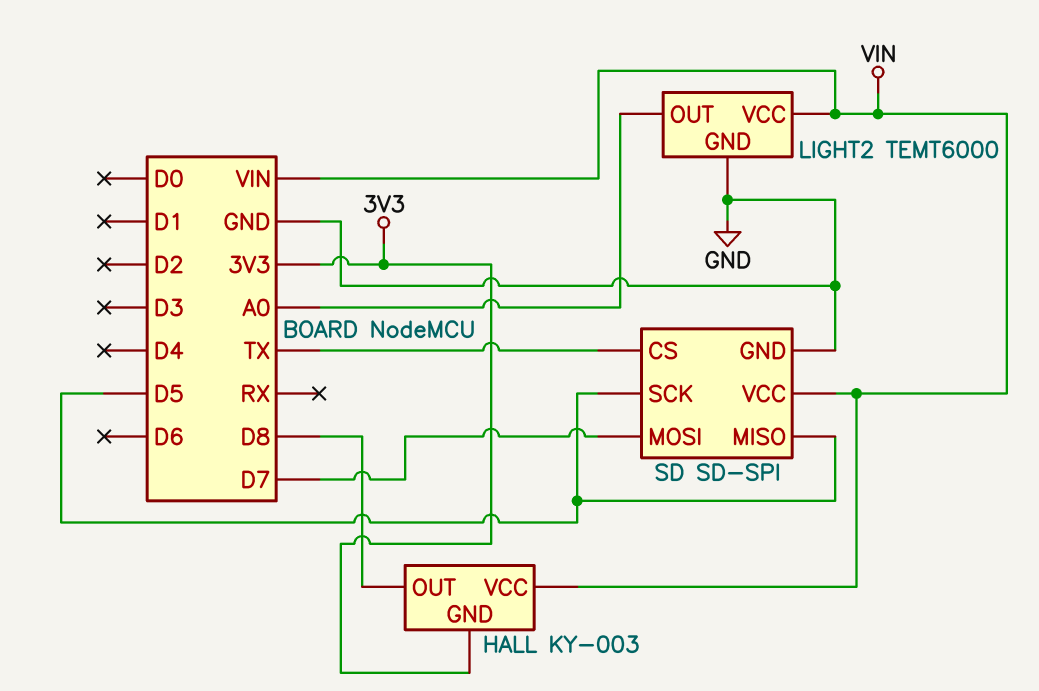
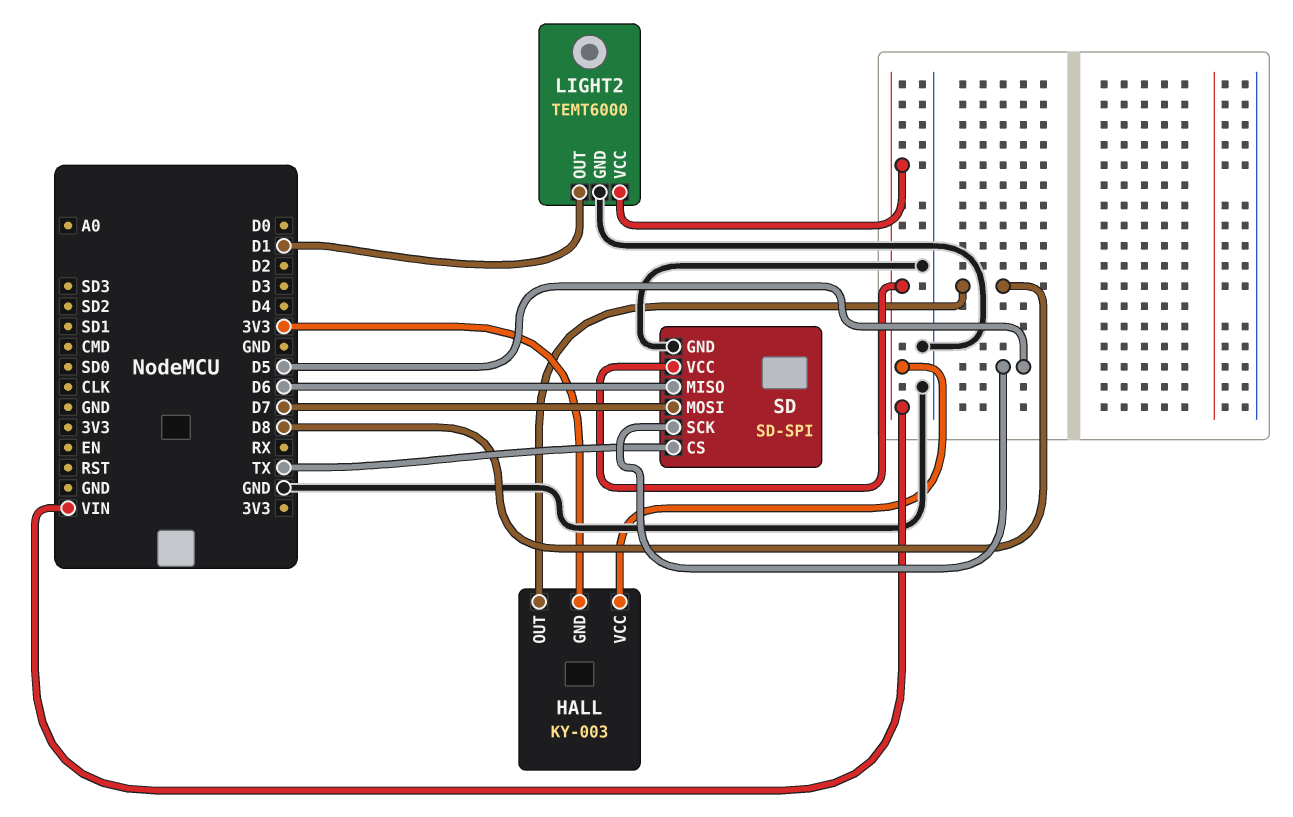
LIGHT2 pin OUT: A0 -> D1
SD pin MISO: D5 -> D6

